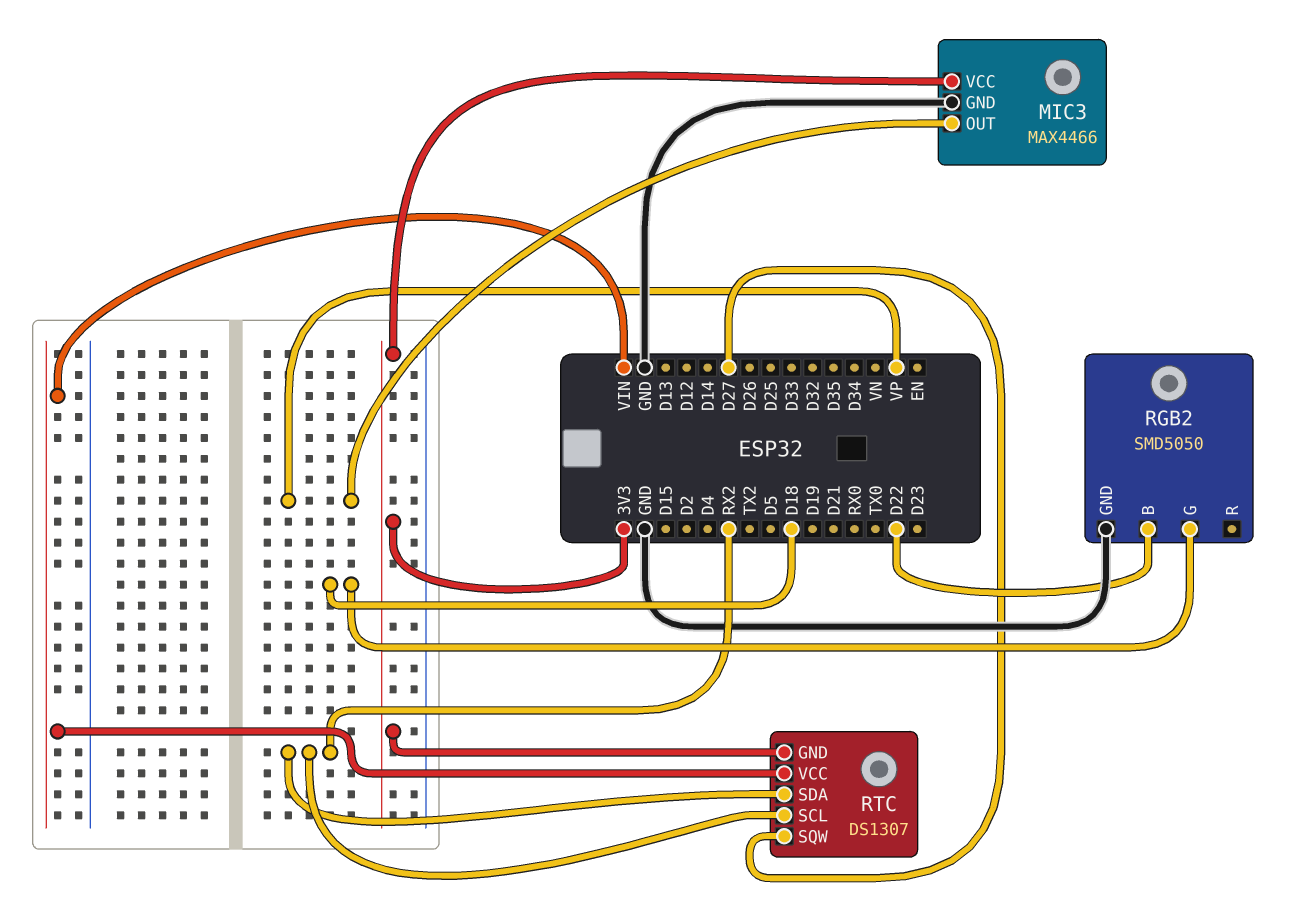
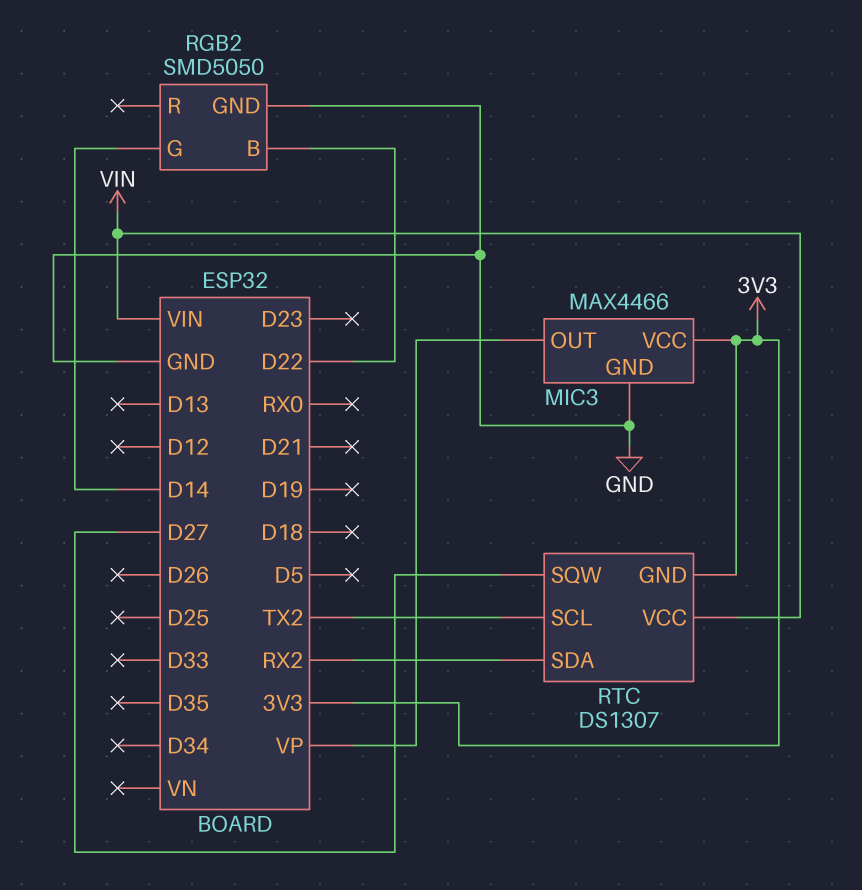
RGB2 pin G: D18 -> D14
RTC pin SCL: RX2 -> TX2

